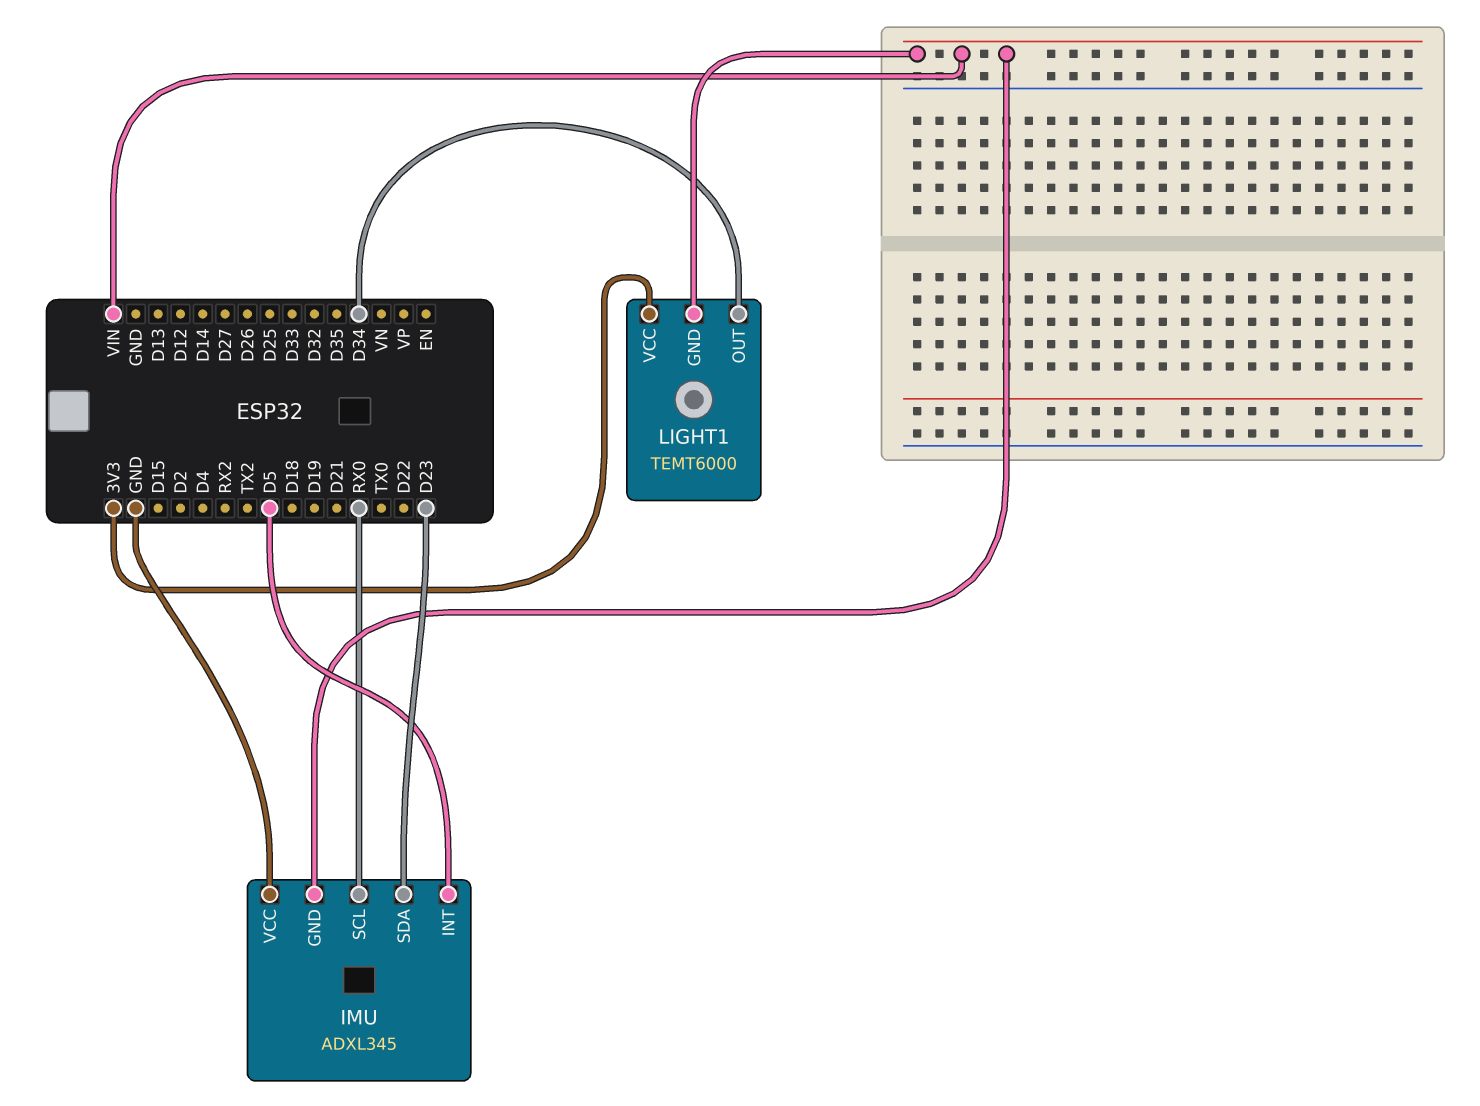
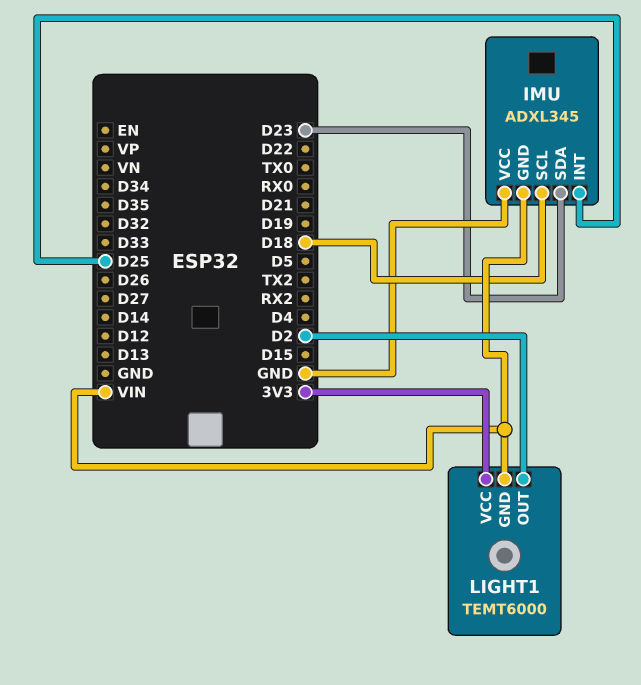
IMU pin INT: D5 -> D25
IMU pin SCL: RX0 -> D18
LIGHT1 pin OUT: D34 -> D2

